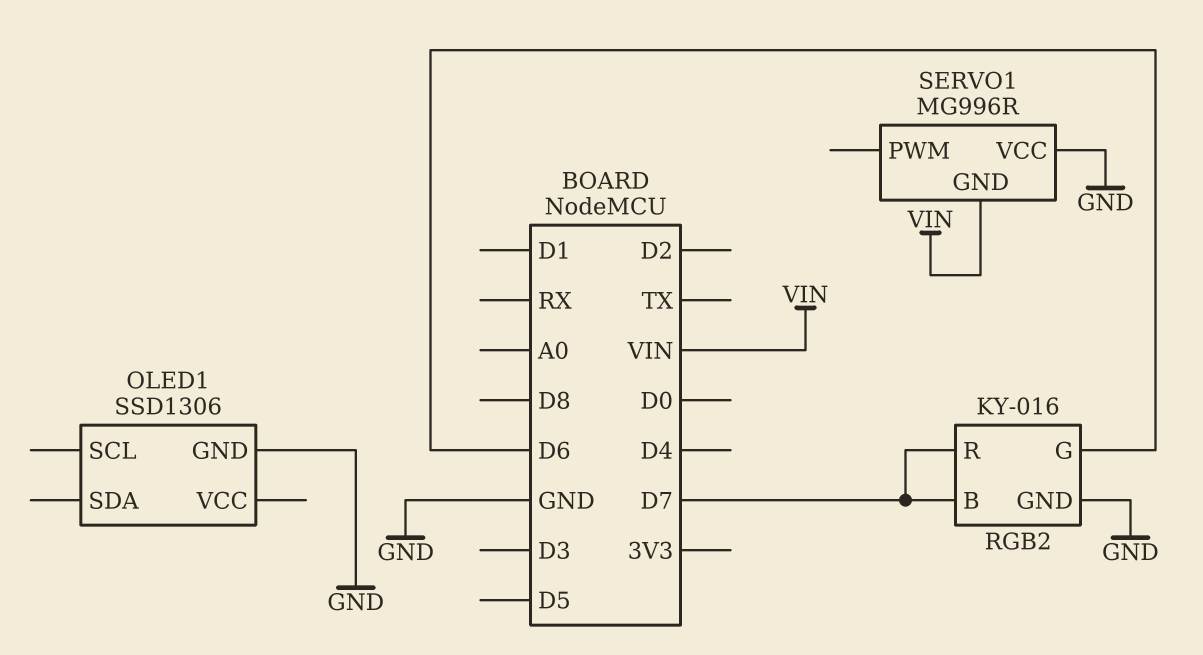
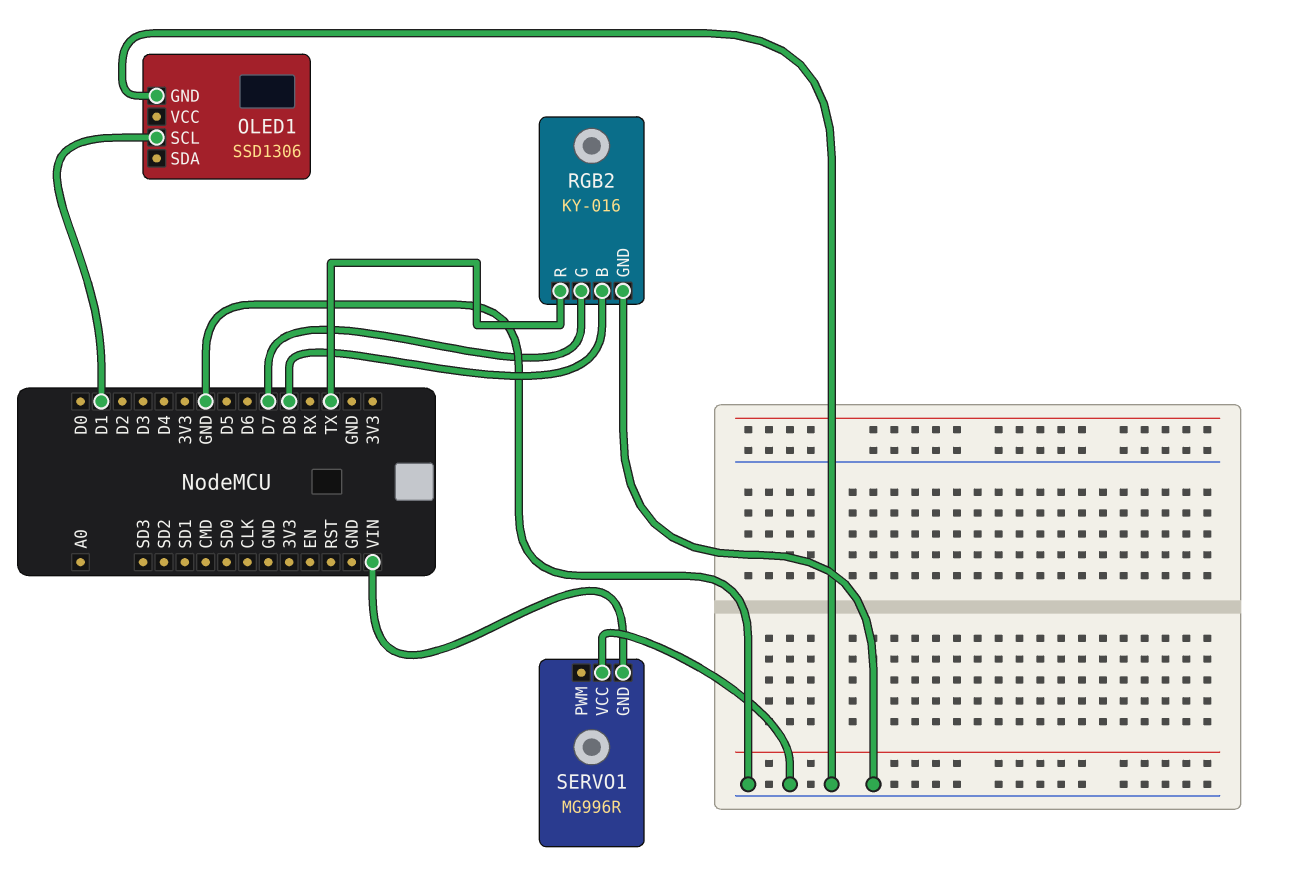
OLED1 pin SCL: none -> D1
RGB2 pin B: D7 -> D8
RGB2 pin G: D6 -> D7
RGB2 pin R: D7 -> TX

